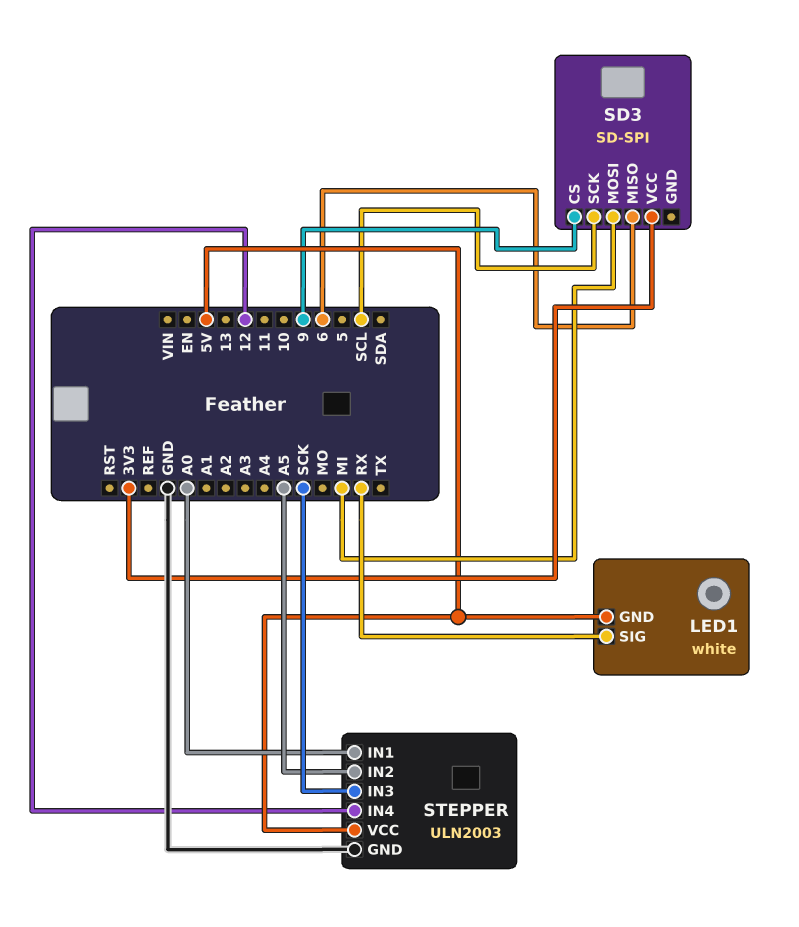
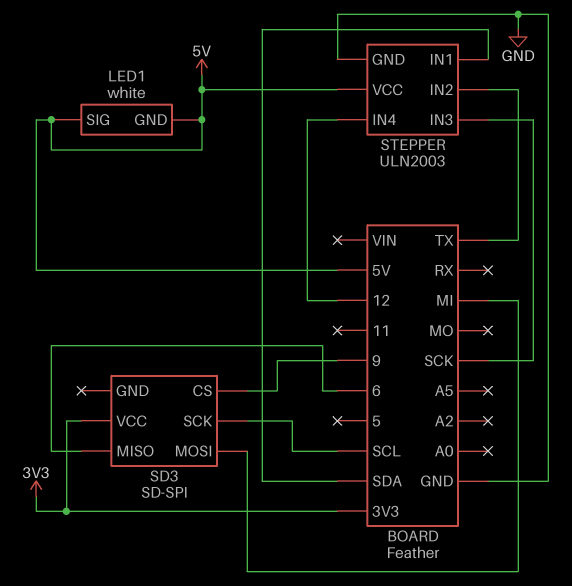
LED1 pin SIG: RX -> 5V
STEPPER pin IN1: A0 -> SDA
STEPPER pin IN2: A5 -> TX

